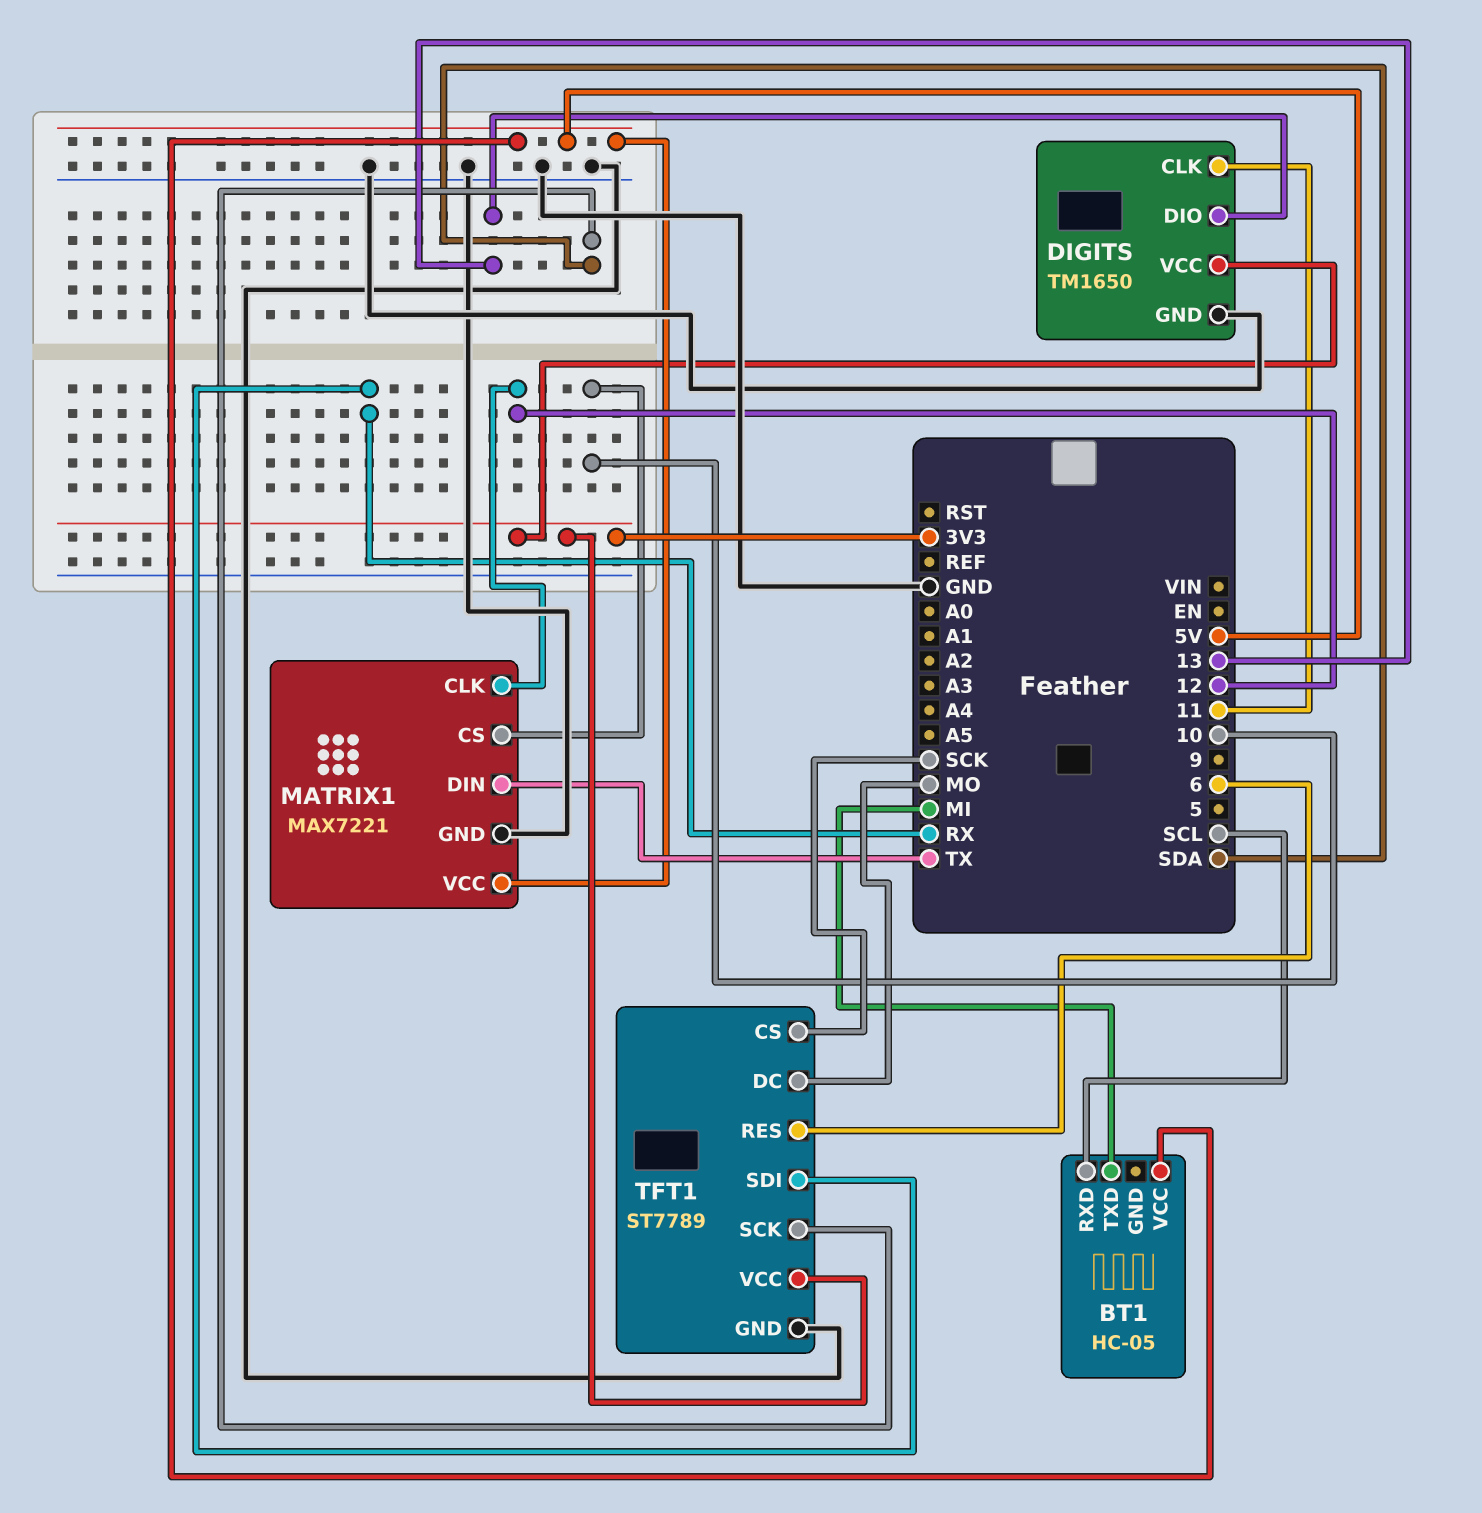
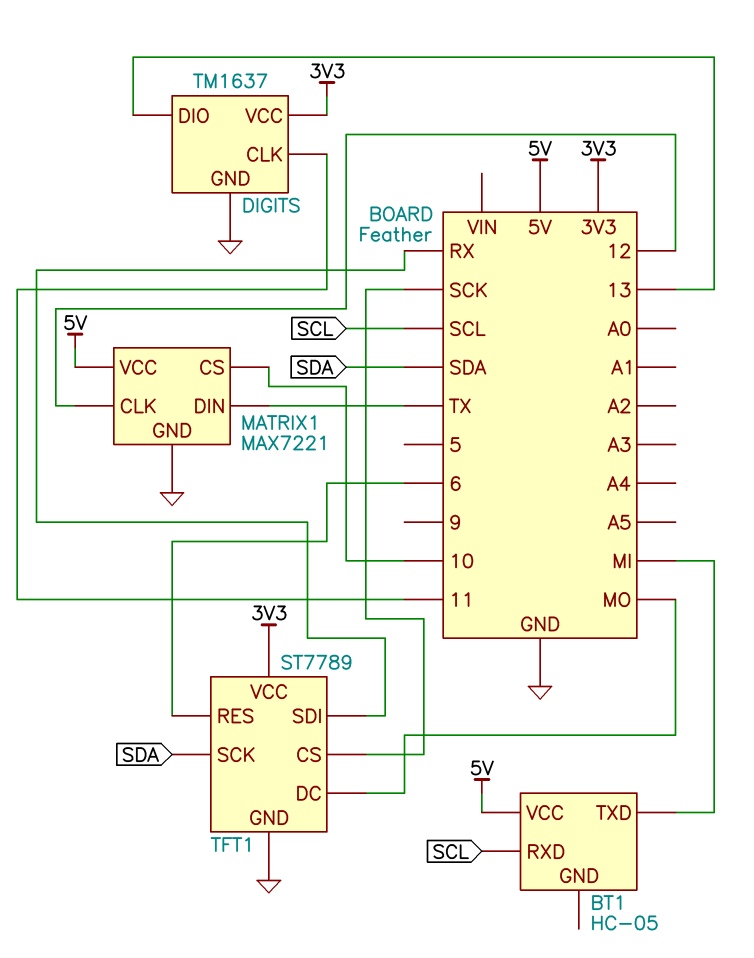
DIGITS: TM1650 -> TM1637

